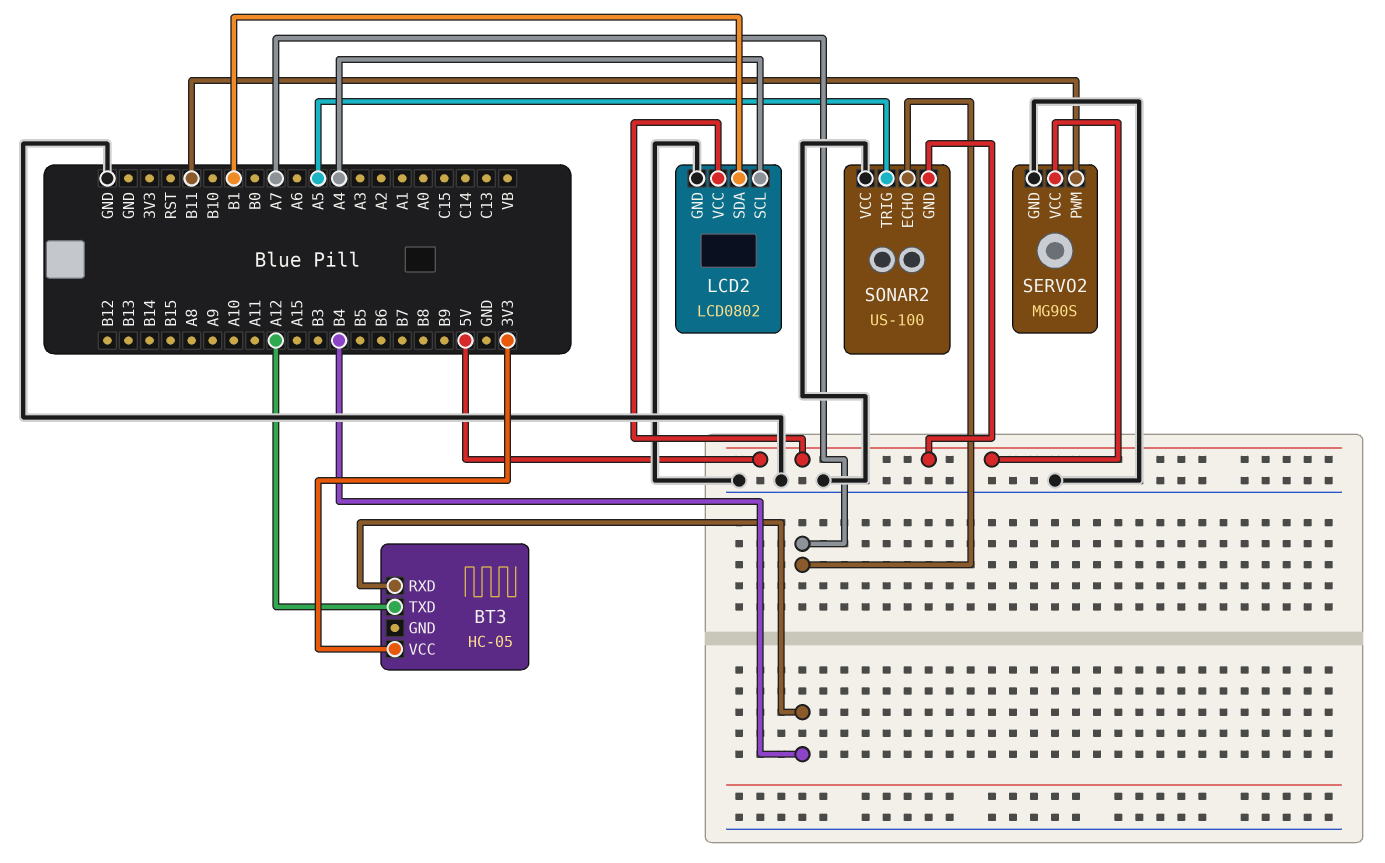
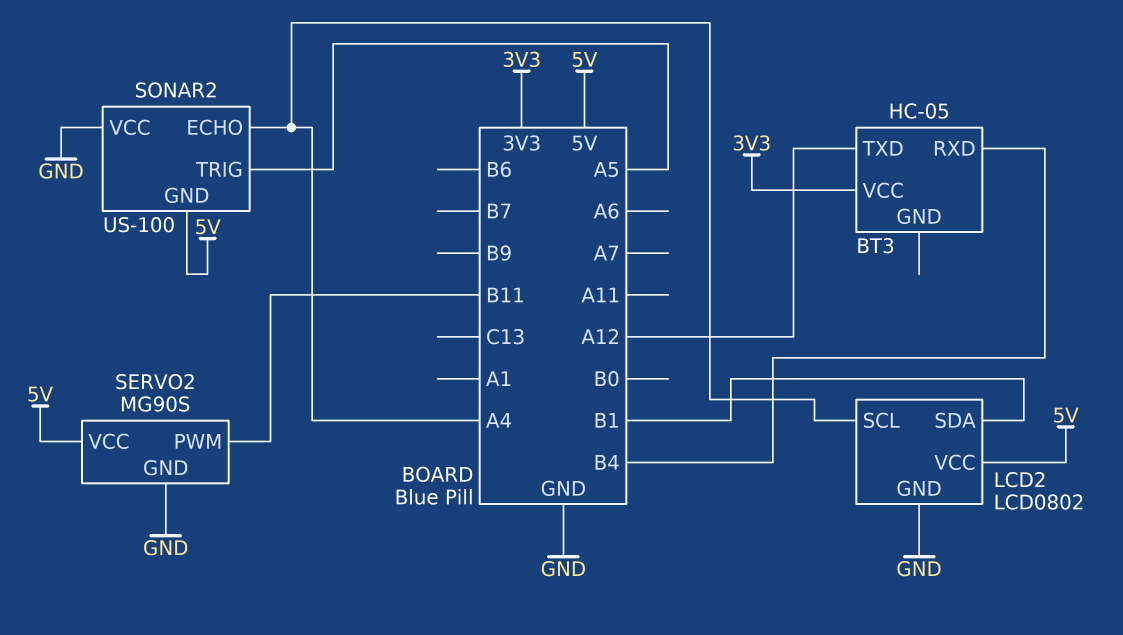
SONAR2 pin ECHO: A7 -> A4

